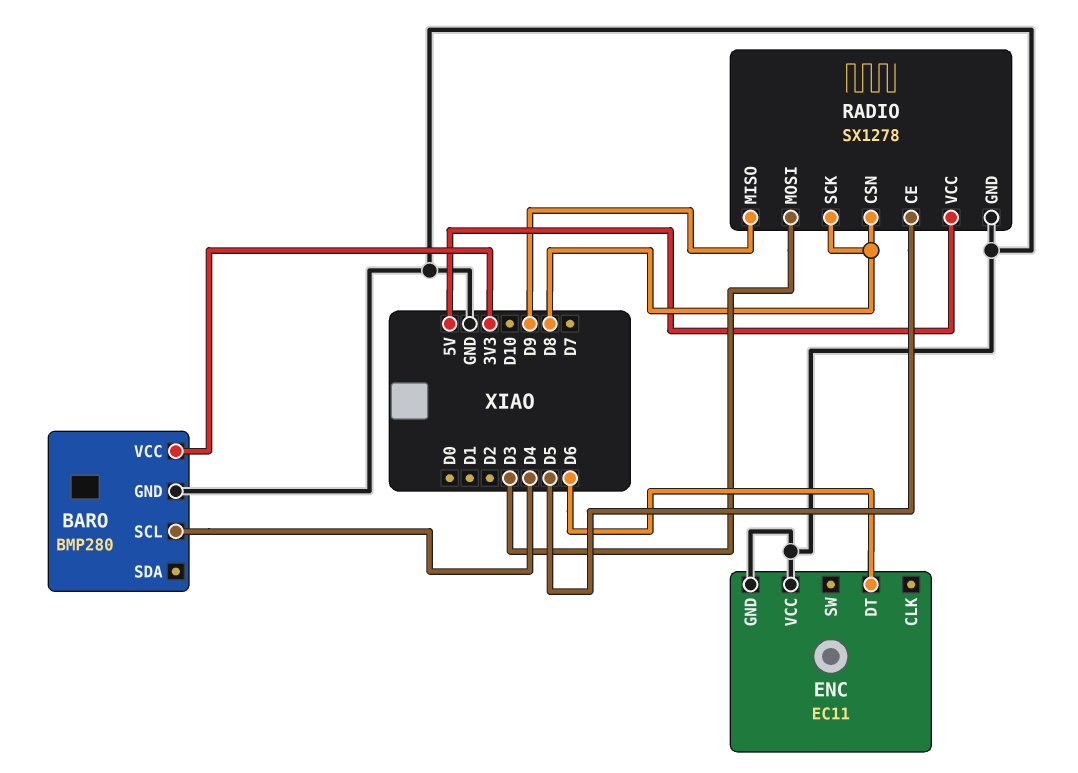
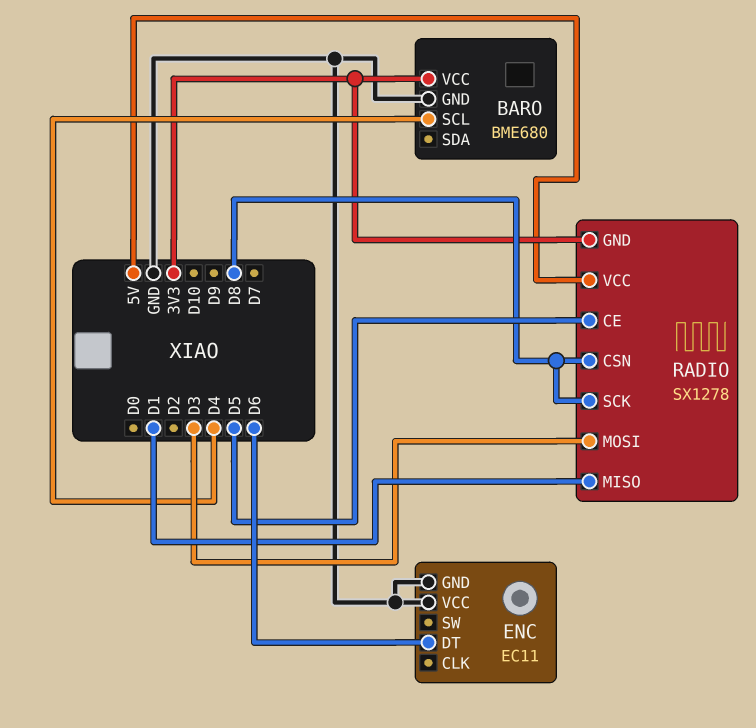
BARO: BMP280 -> BME680
RADIO pin GND: GND -> 3V3
RADIO pin MISO: D9 -> D1

